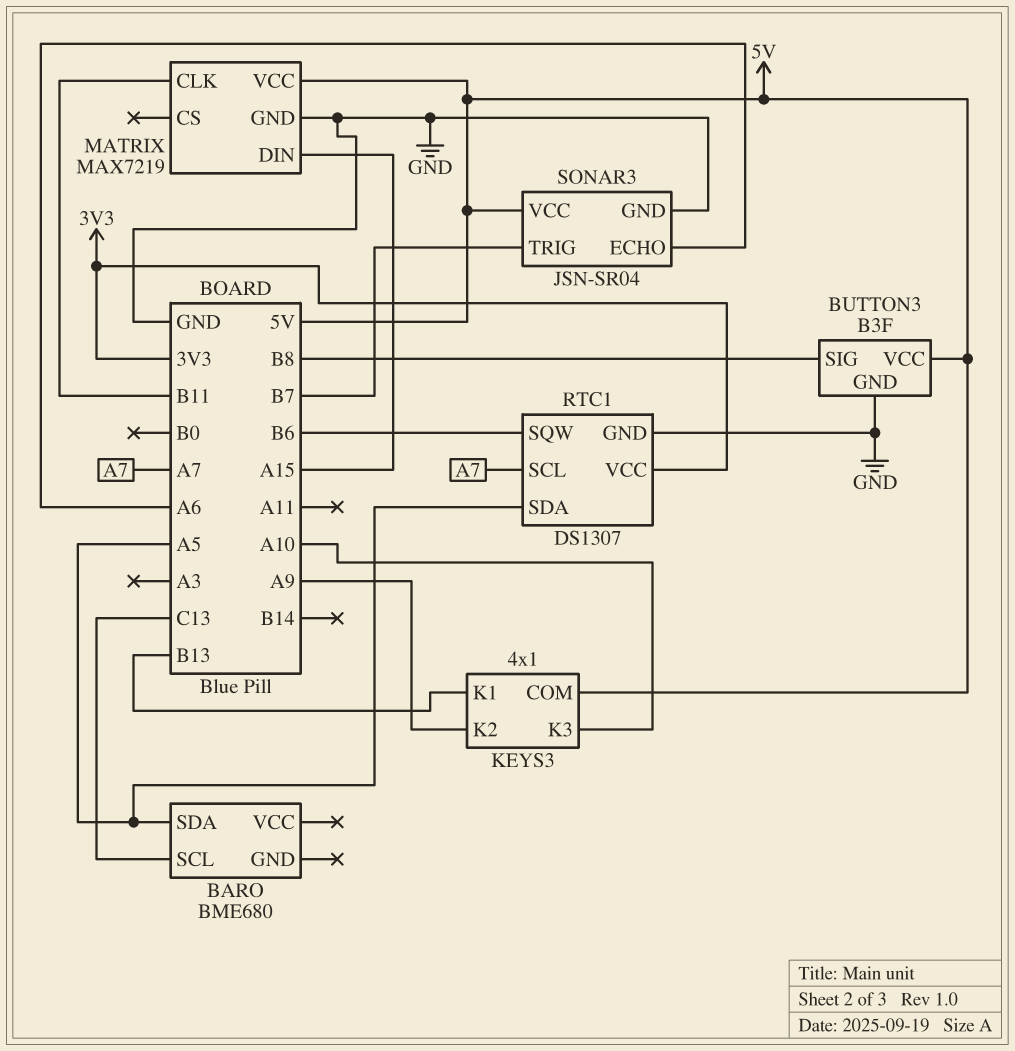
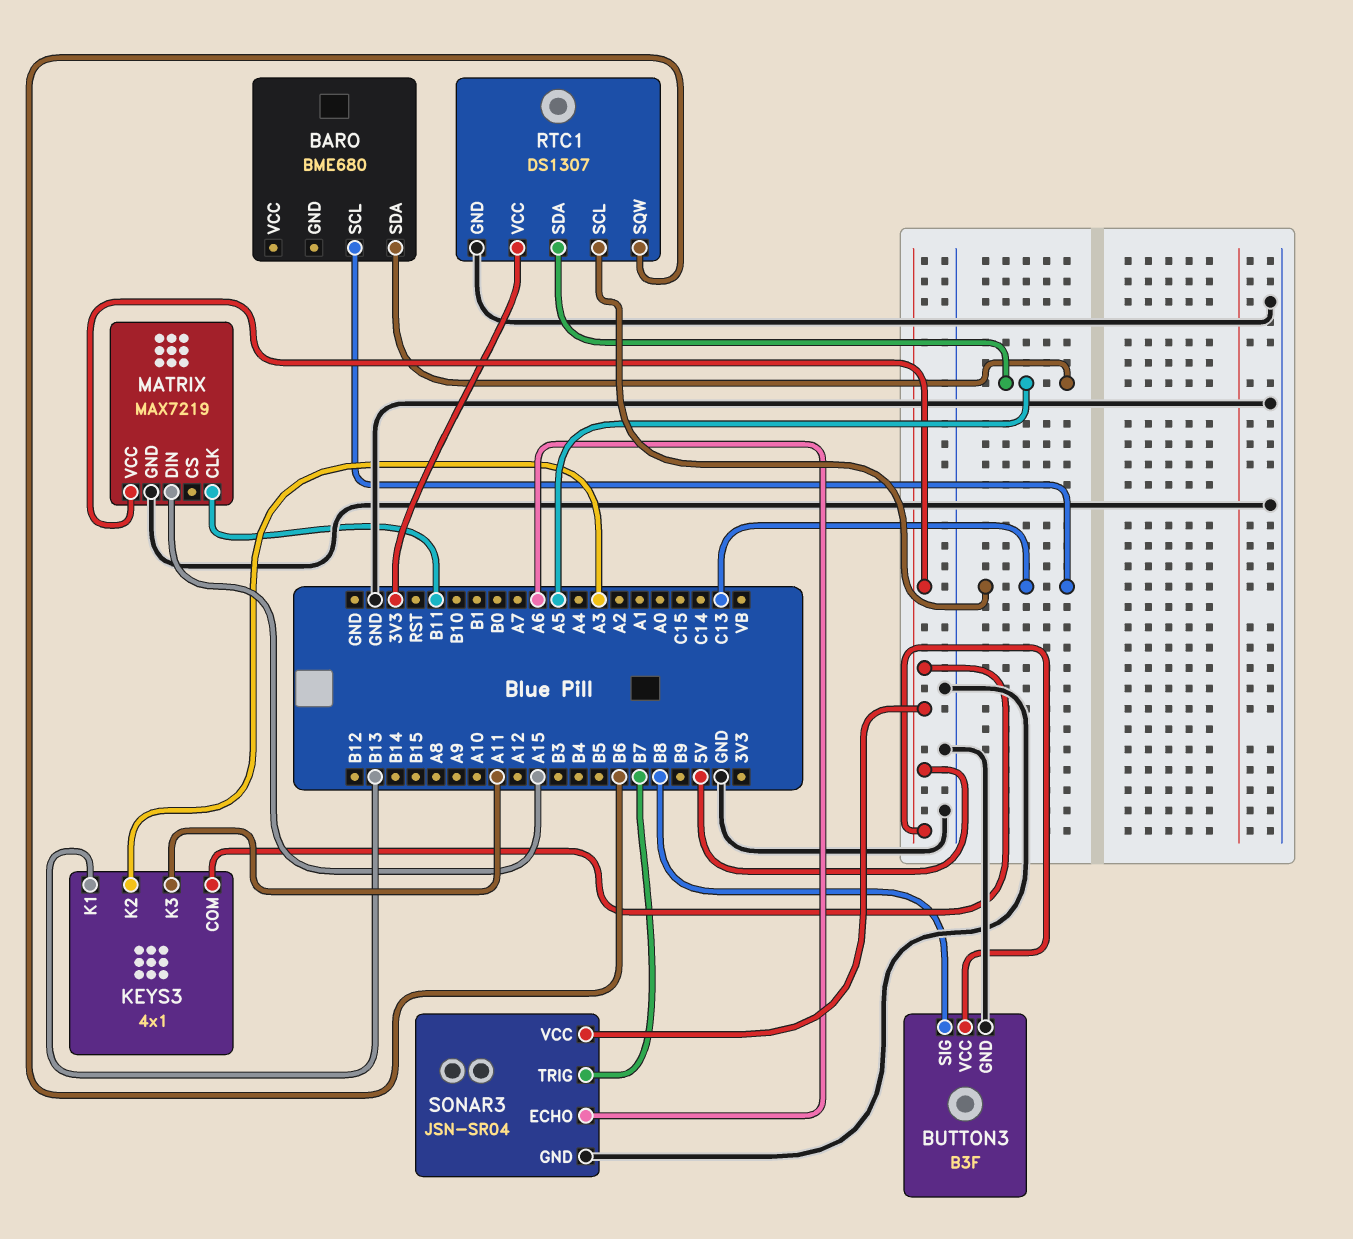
KEYS3 pin K2: A9 -> A3
KEYS3 pin K3: A10 -> A11
RTC1 pin SCL: A7 -> C13

